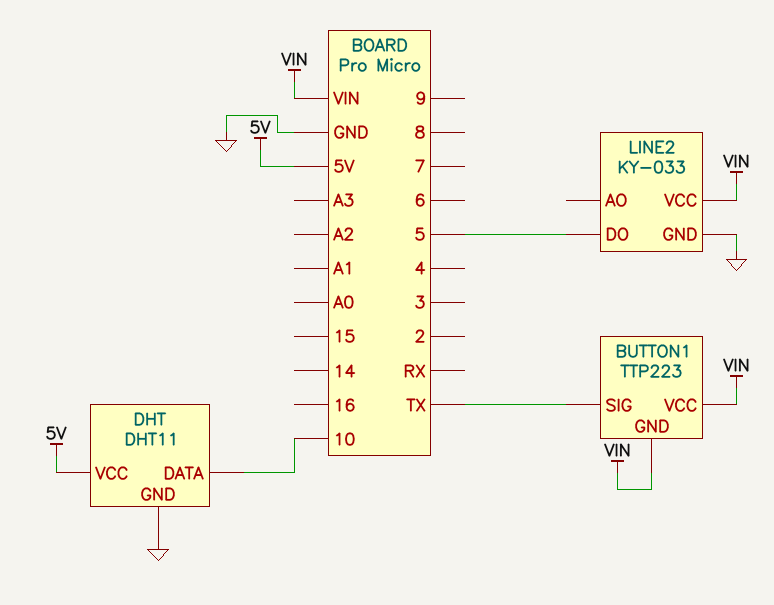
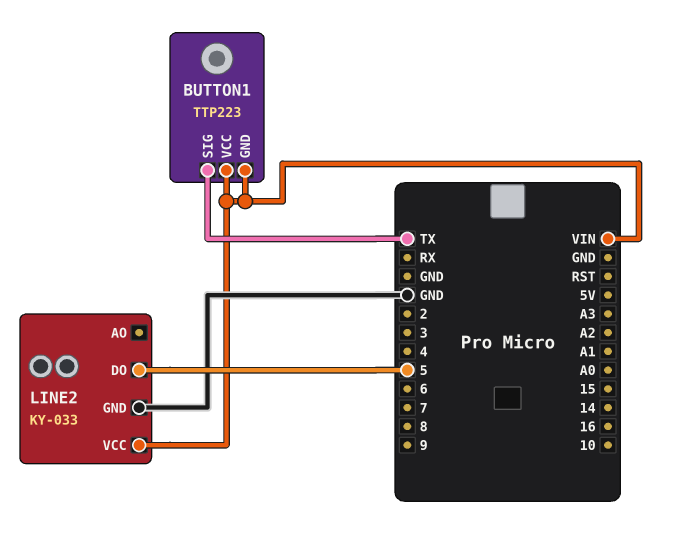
DHT: DHT11 -> none
DHT pin DATA: 10 -> none
DHT pin GND: GND -> none
DHT pin VCC: 5V -> none

